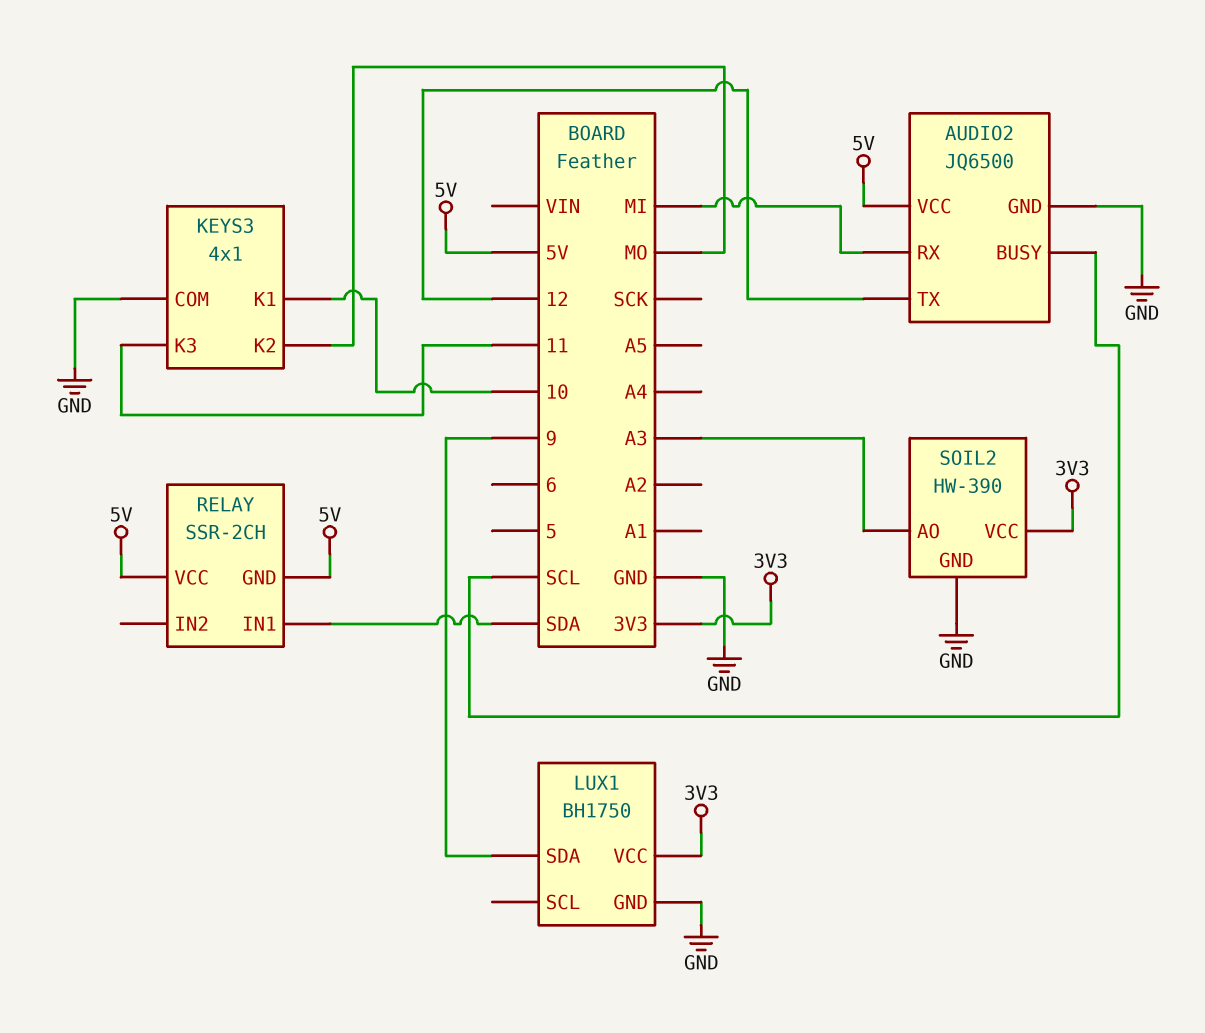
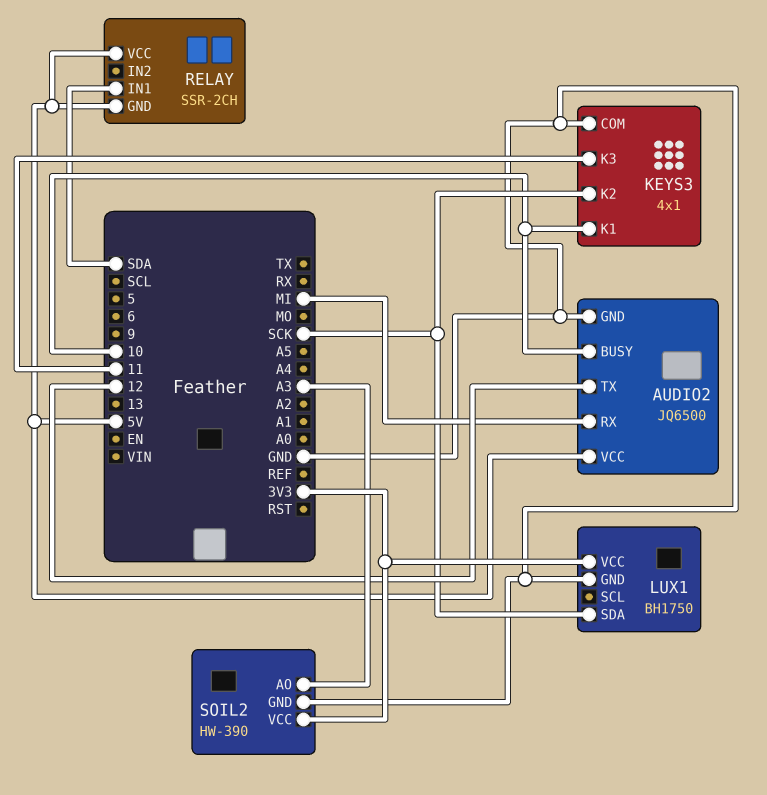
AUDIO2 pin BUSY: SCL -> 10
KEYS3 pin K2: MO -> SCK
LUX1 pin SDA: 9 -> SCK

